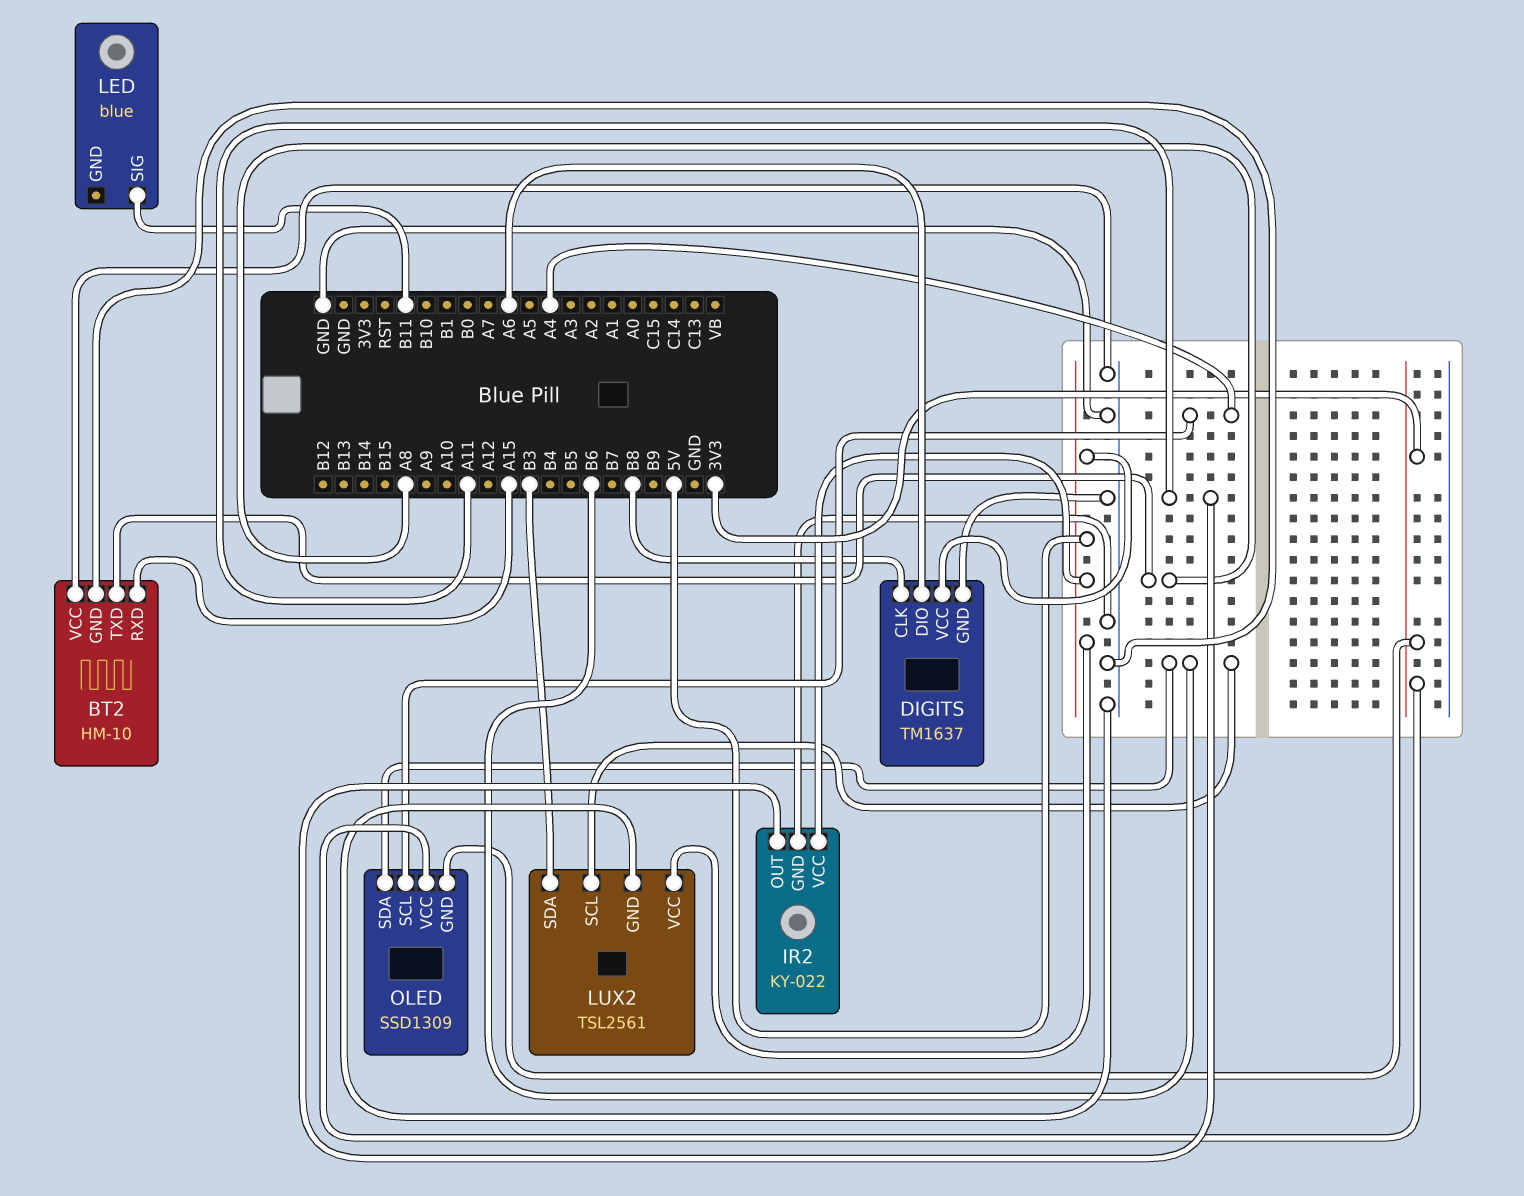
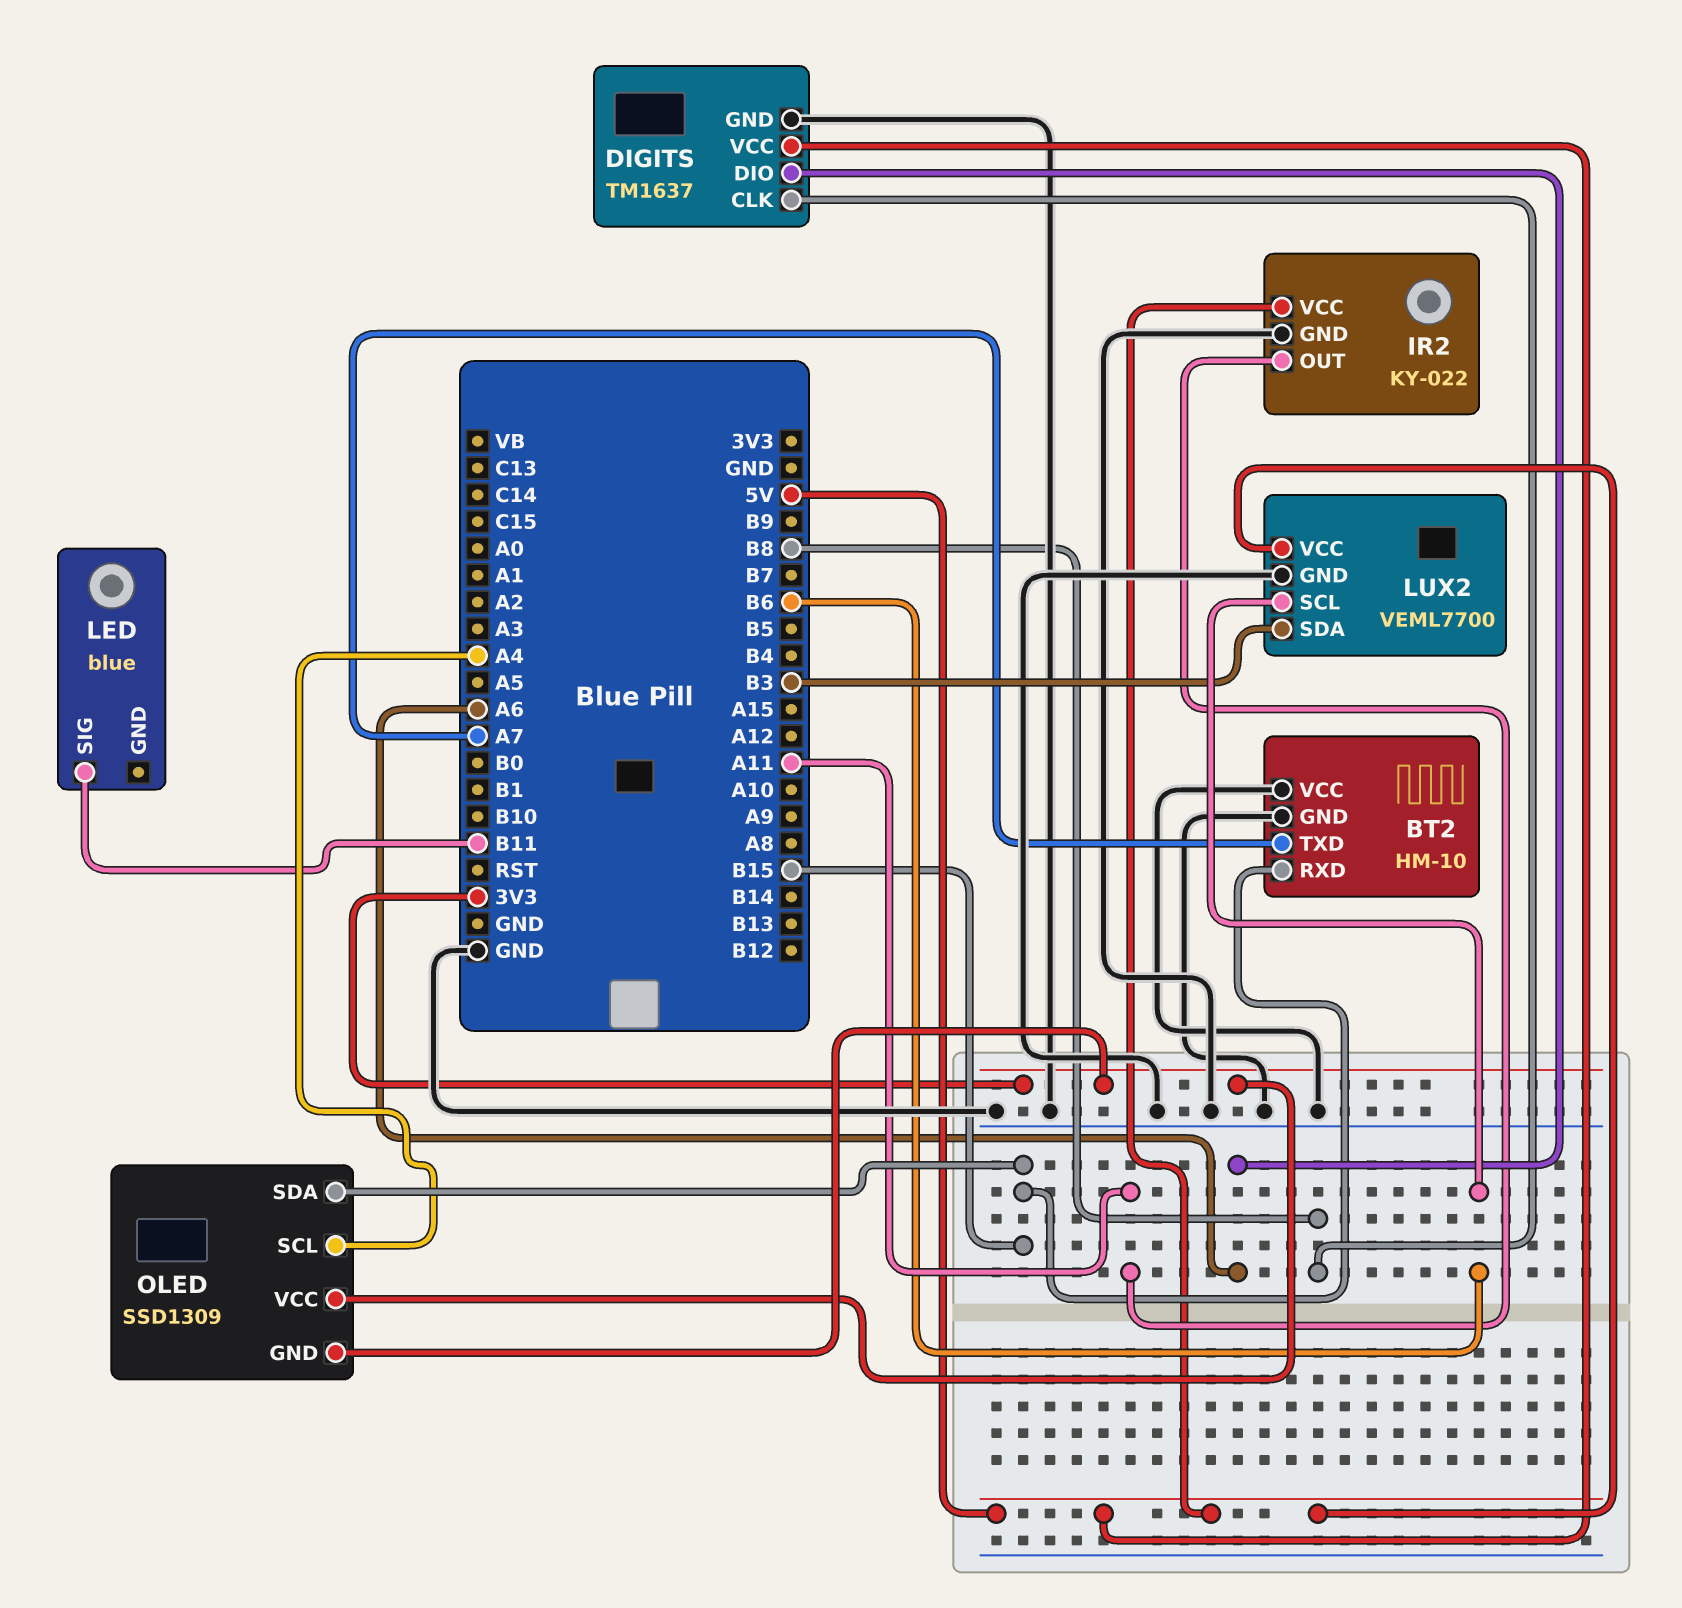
BT2 pin RXD: A15 -> B15
BT2 pin TXD: A8 -> A7
LUX2: TSL2561 -> VEML7700
OLED pin SDA: B6 -> B15

